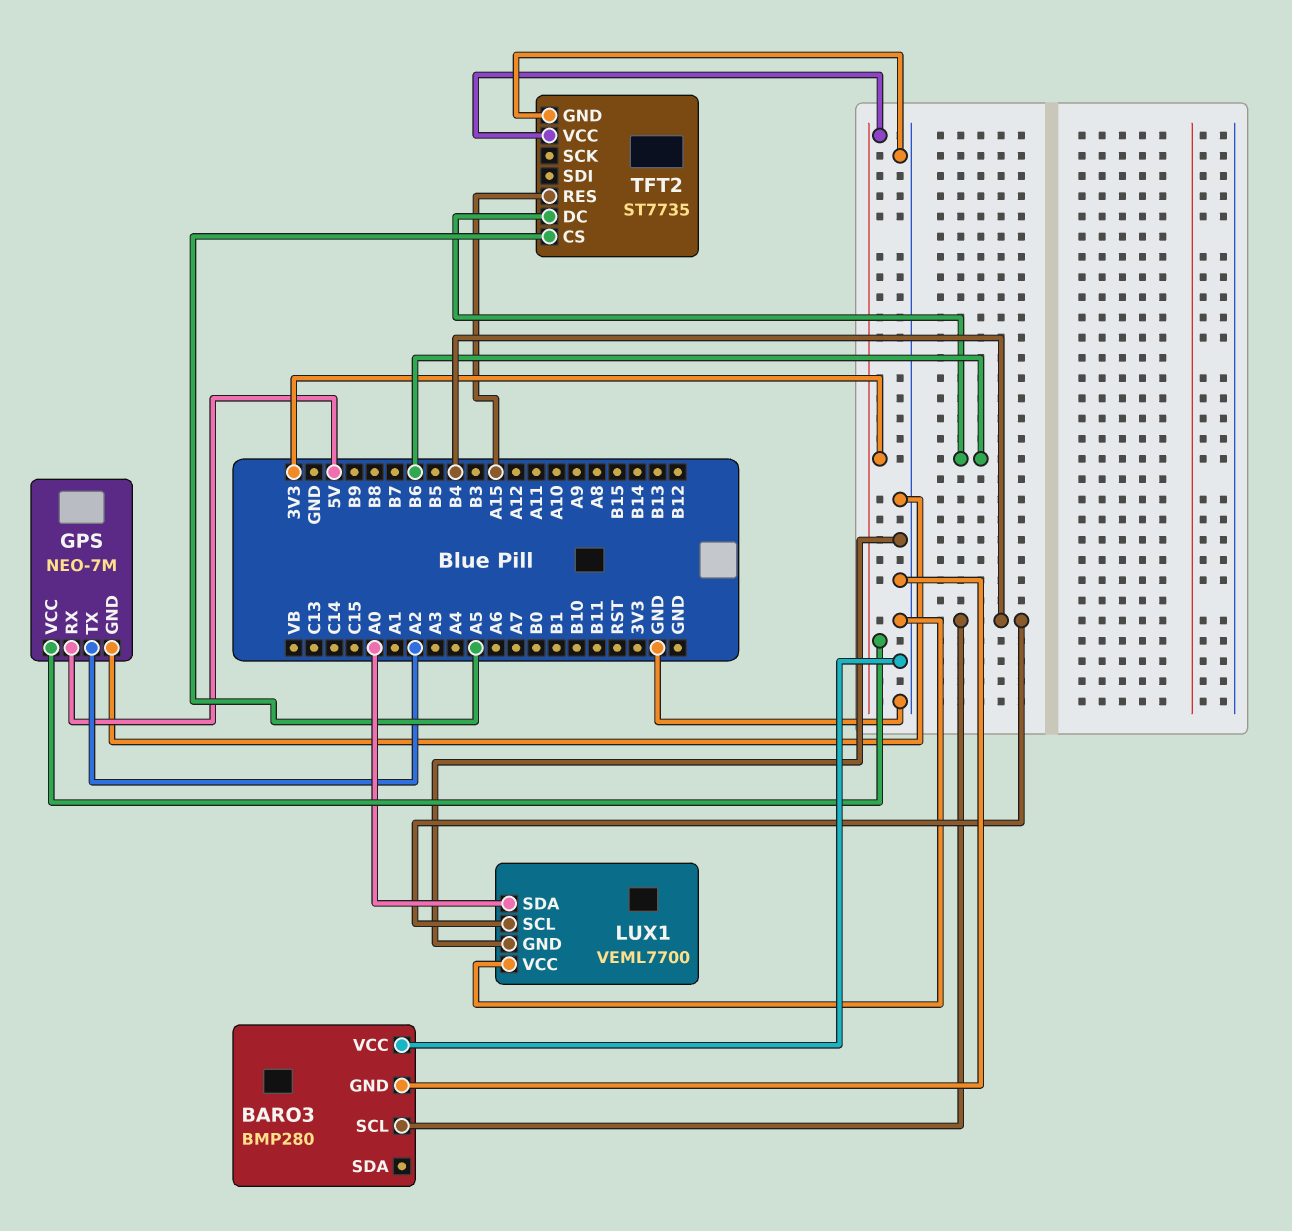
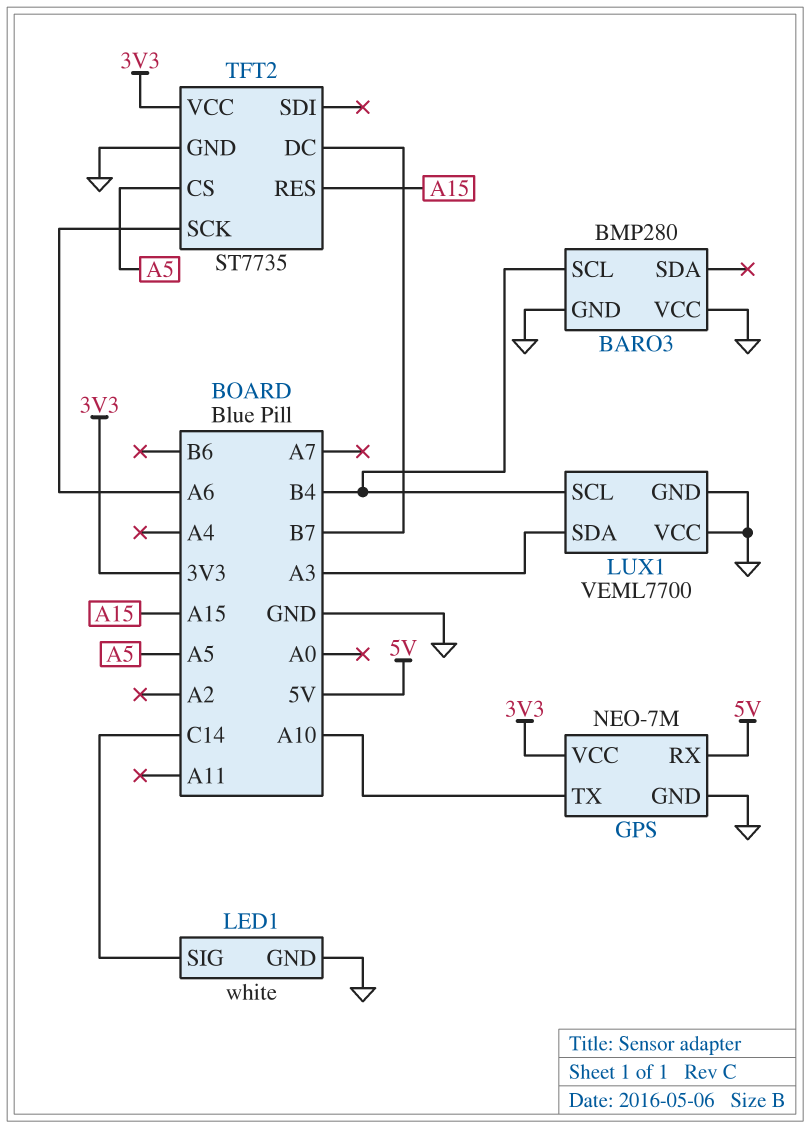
GPS pin TX: A2 -> A10
LED1: none -> white
LED1 pin GND: none -> GND
LED1 pin SIG: none -> C14
LUX1 pin SDA: A0 -> A3
TFT2 pin DC: B6 -> B7
TFT2 pin SCK: none -> A6

